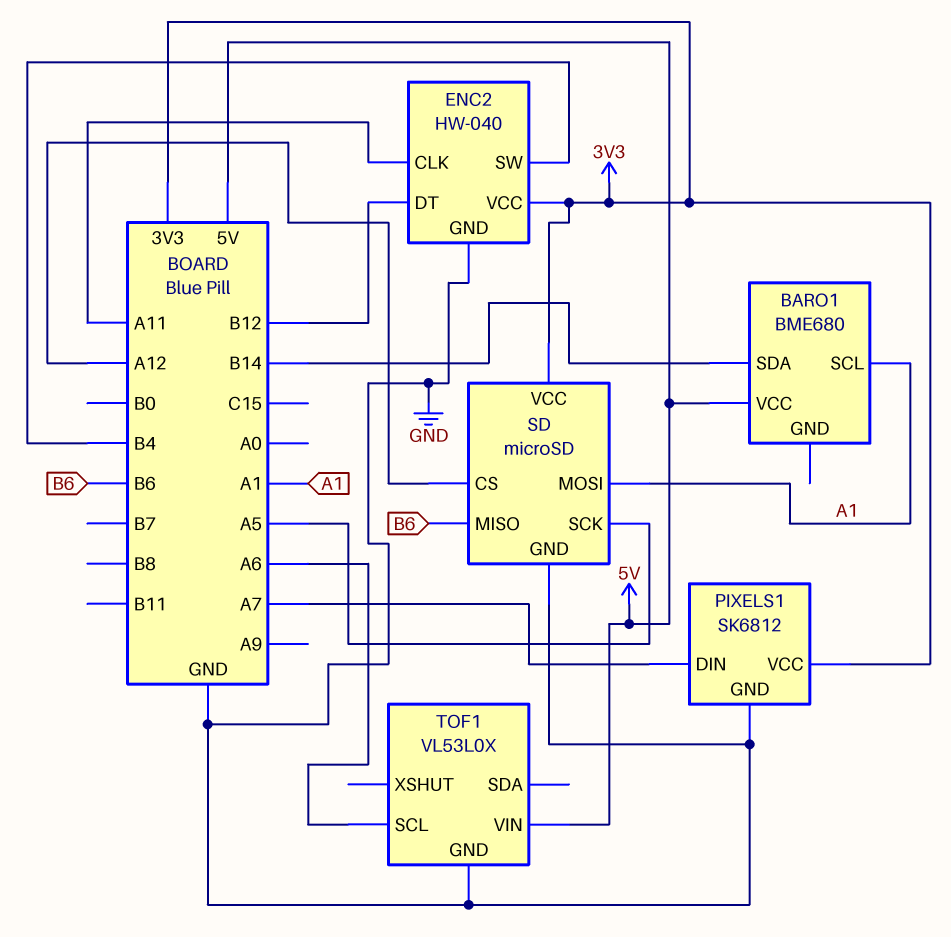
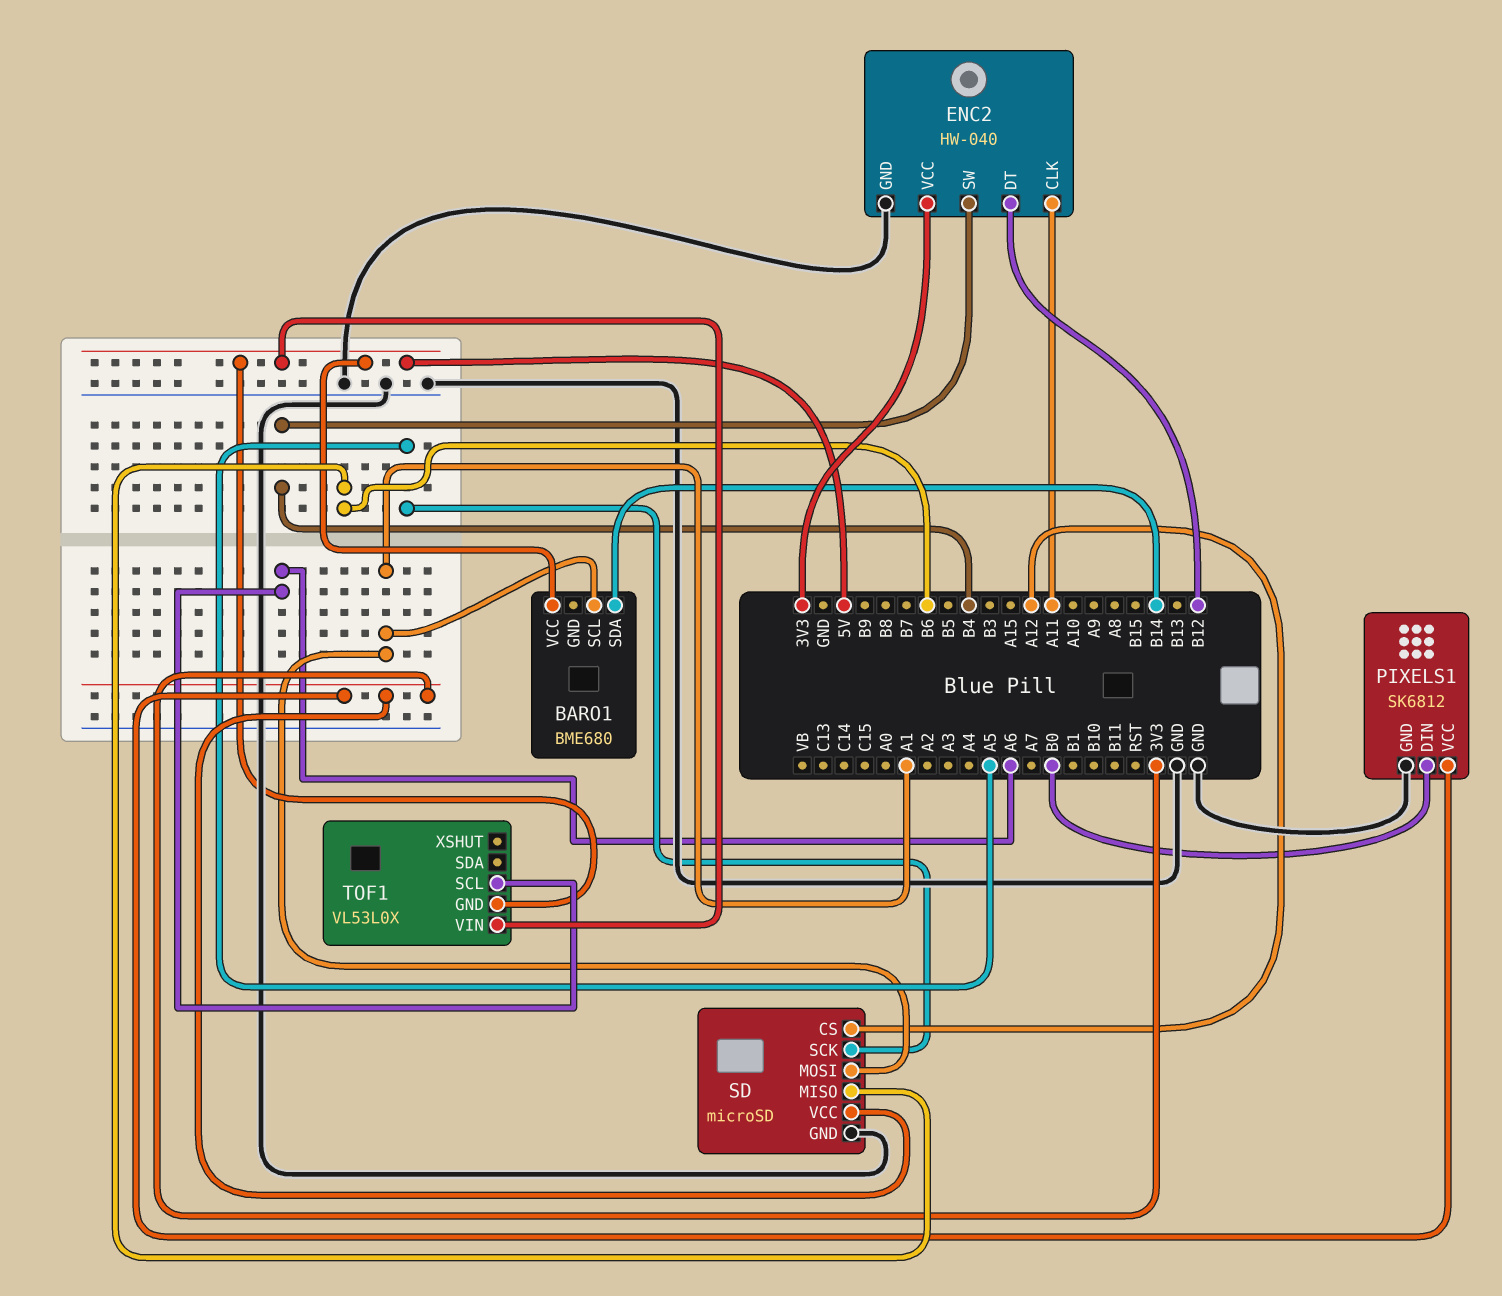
PIXELS1 pin DIN: A7 -> B0
TOF1 pin GND: GND -> 5V

